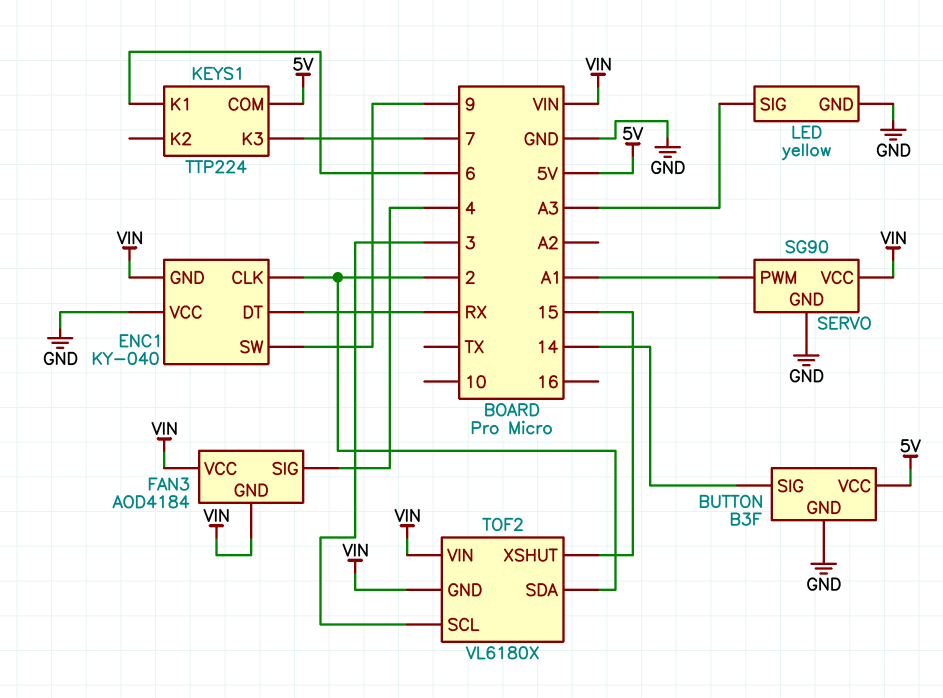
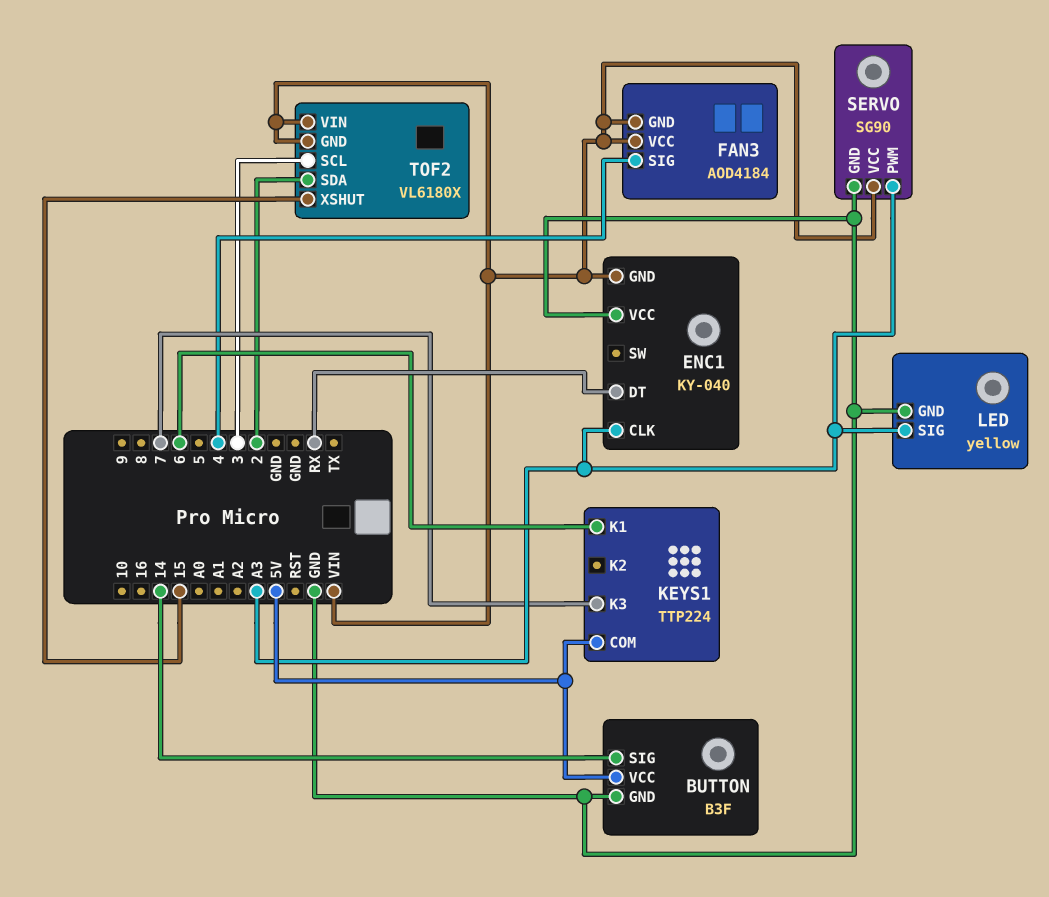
ENC1 pin CLK: 2 -> A3
ENC1 pin SW: 9 -> none
SERVO pin PWM: A1 -> A3

